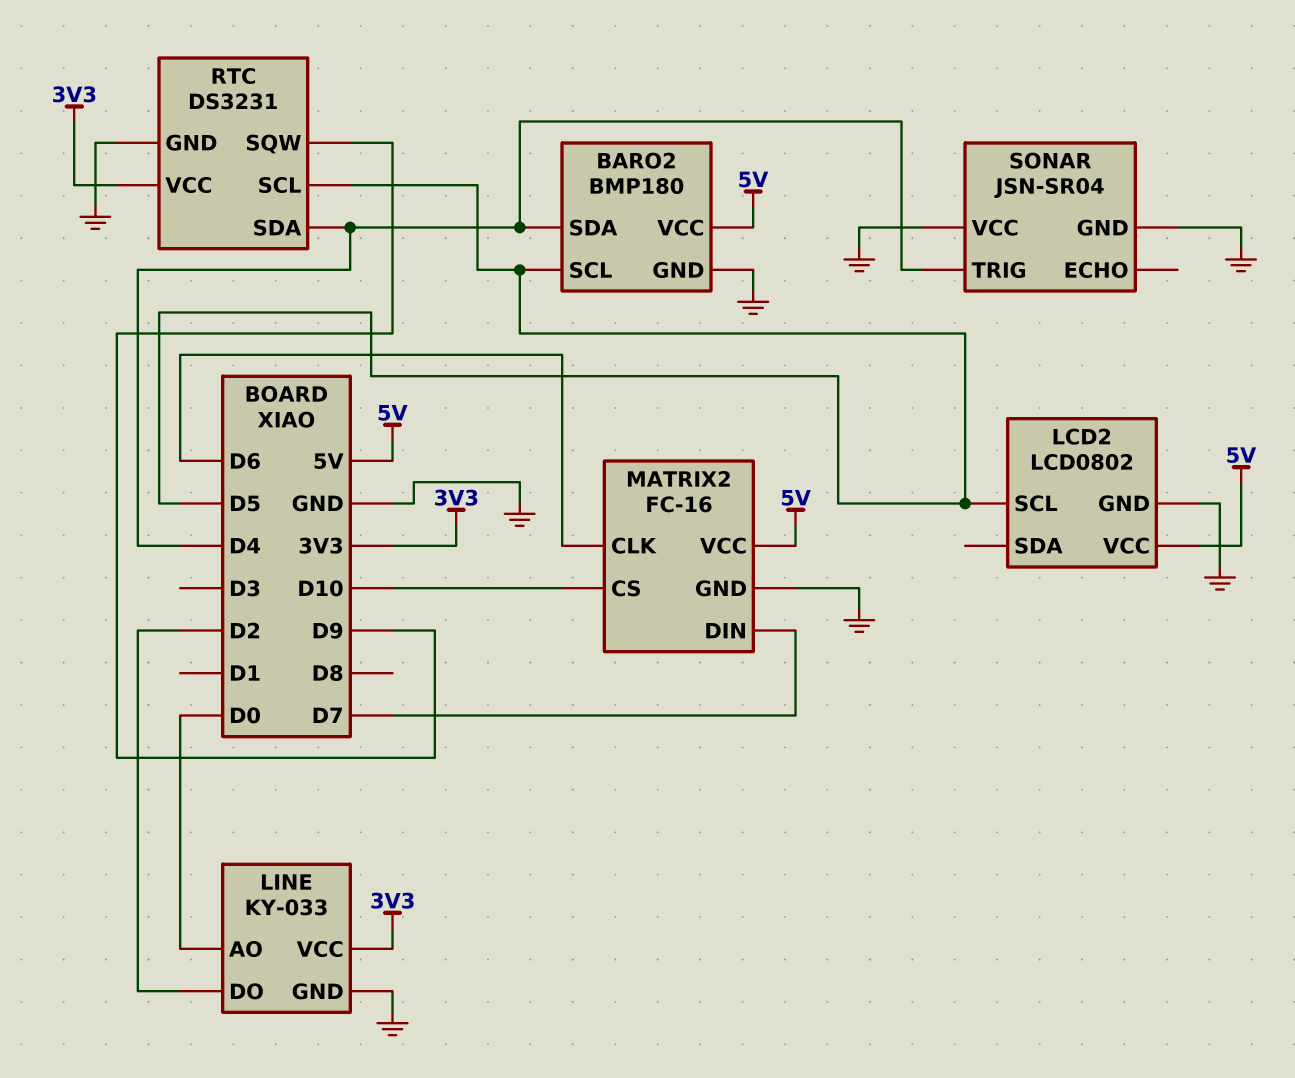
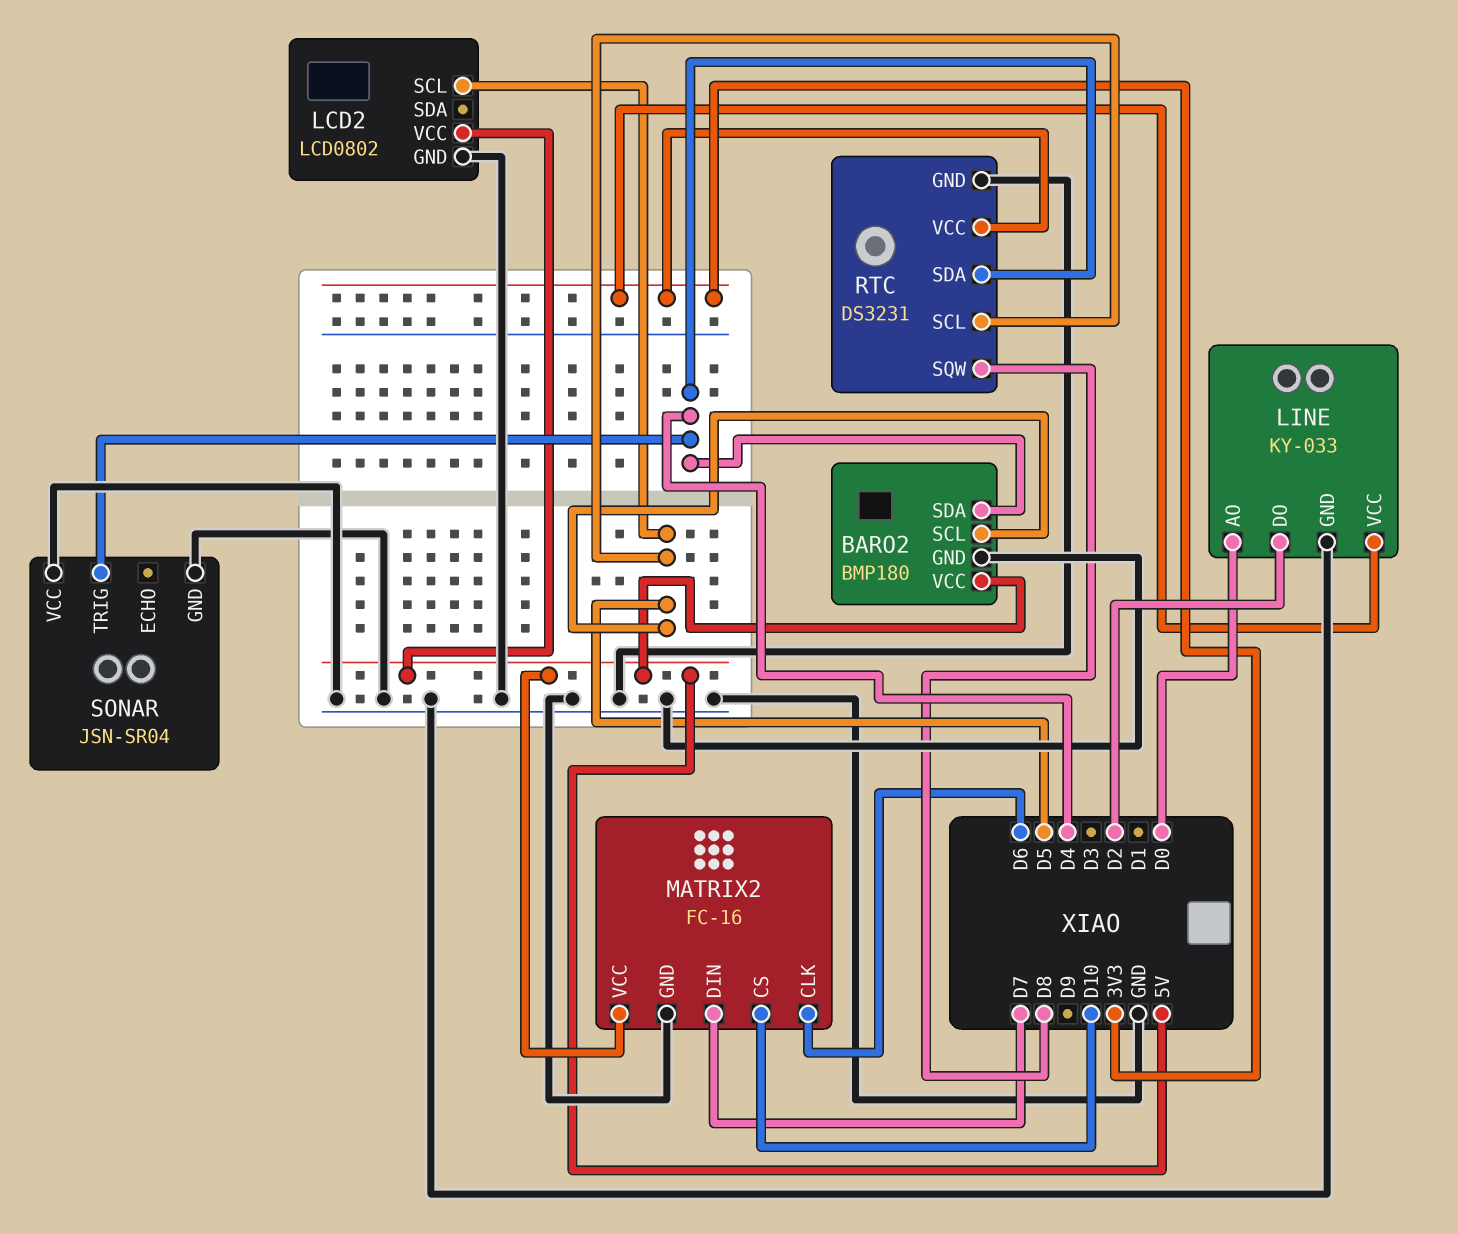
RTC pin SQW: D9 -> D8

